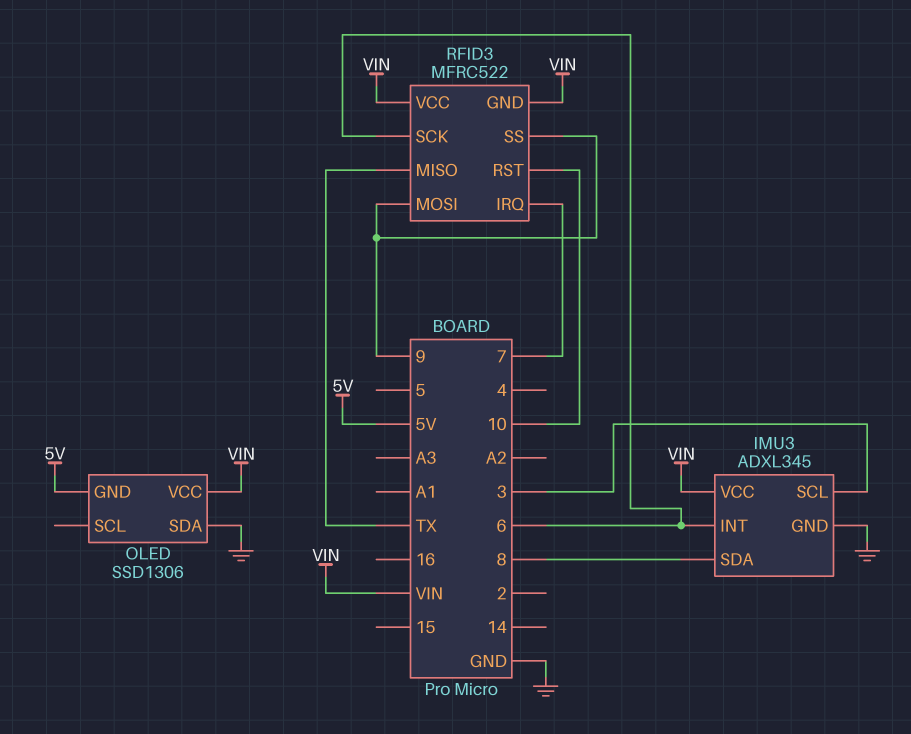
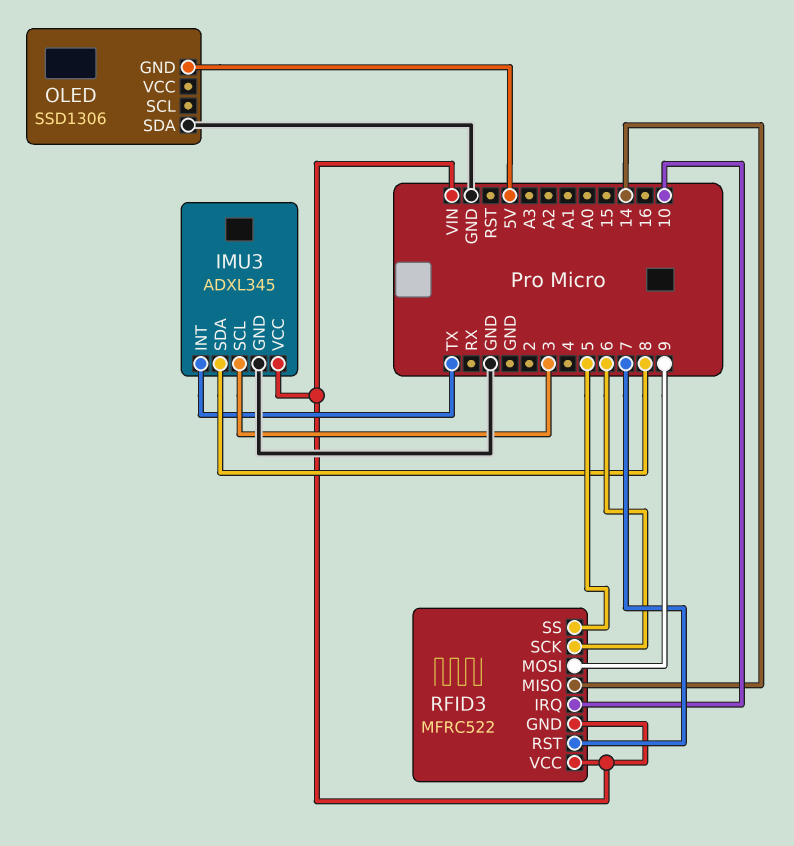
IMU3 pin INT: 6 -> TX
OLED pin VCC: VIN -> none
RFID3 pin IRQ: 7 -> 10
RFID3 pin MISO: TX -> 14
RFID3 pin RST: 10 -> 7
RFID3 pin SS: 9 -> 5

